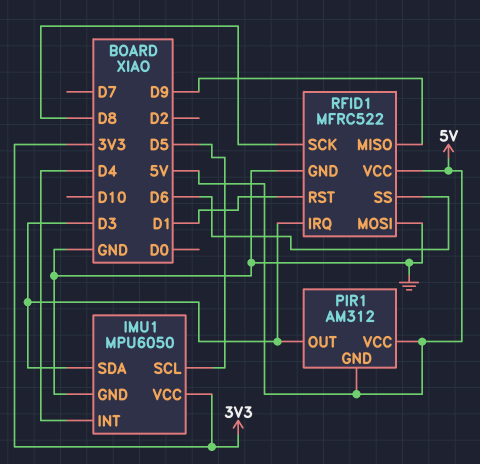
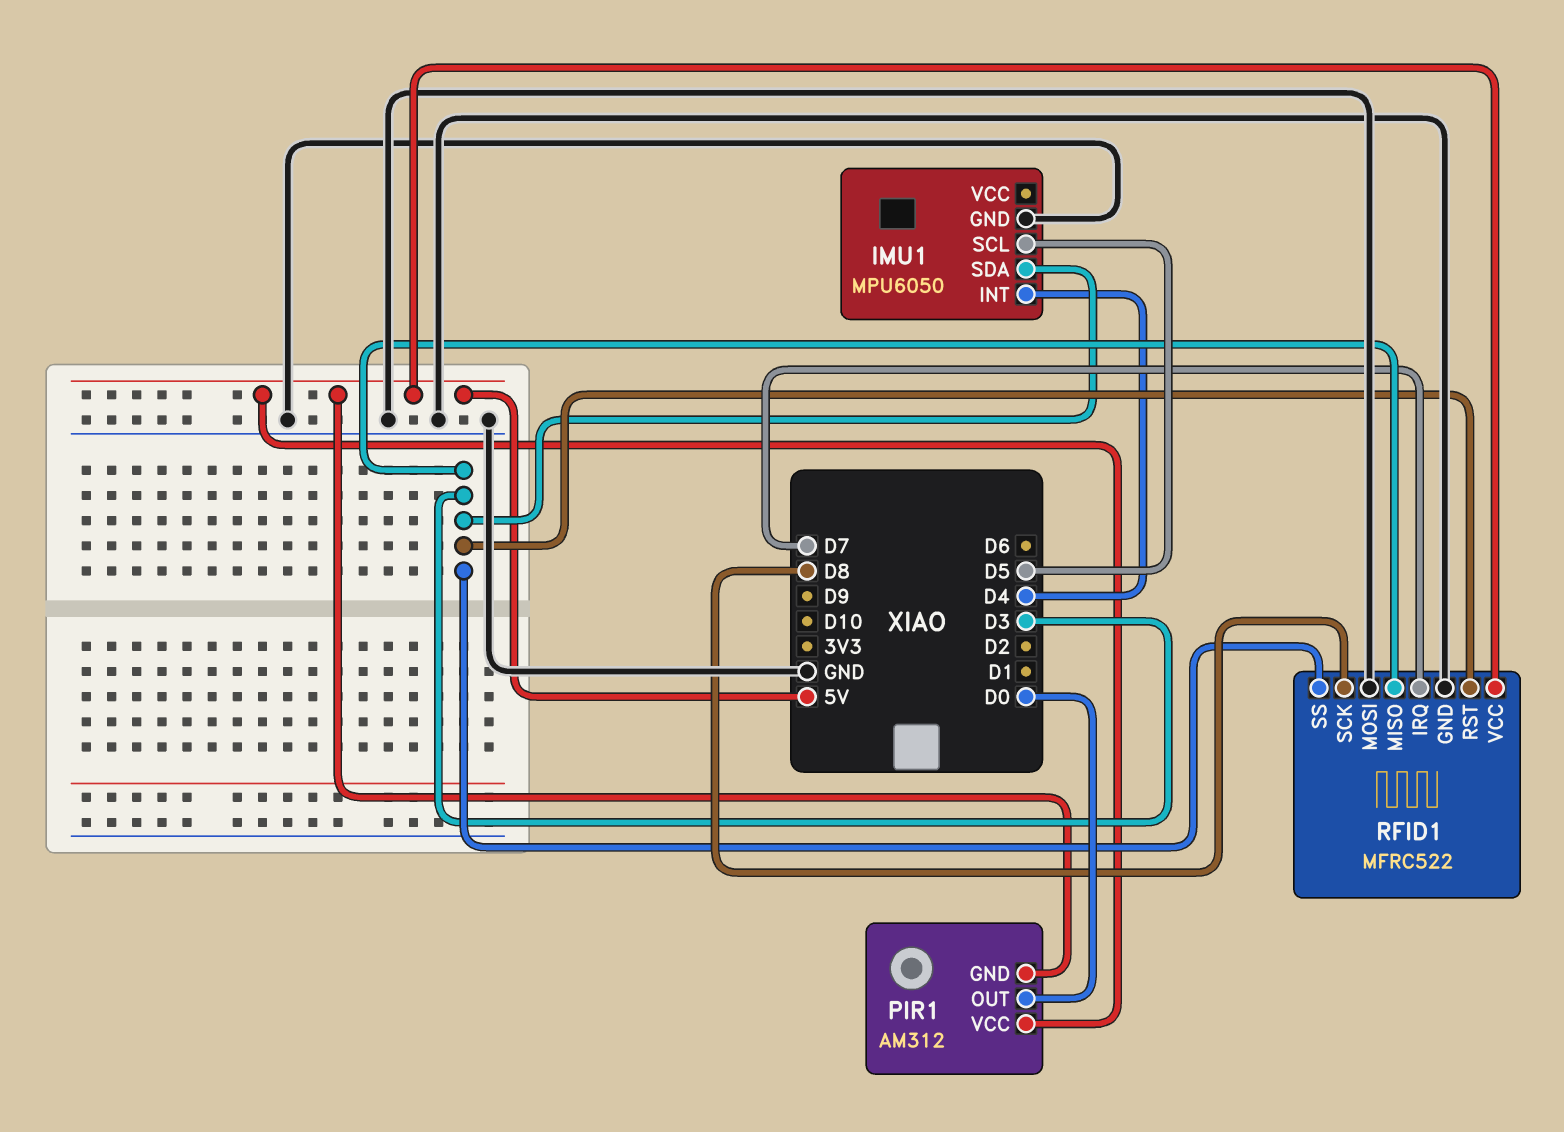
IMU1 pin VCC: 3V3 -> none
PIR1 pin OUT: D3 -> D0
RFID1 pin IRQ: D3 -> D7
RFID1 pin MISO: D9 -> D3
RFID1 pin RST: D1 -> D3
RFID1 pin SS: D6 -> D3

